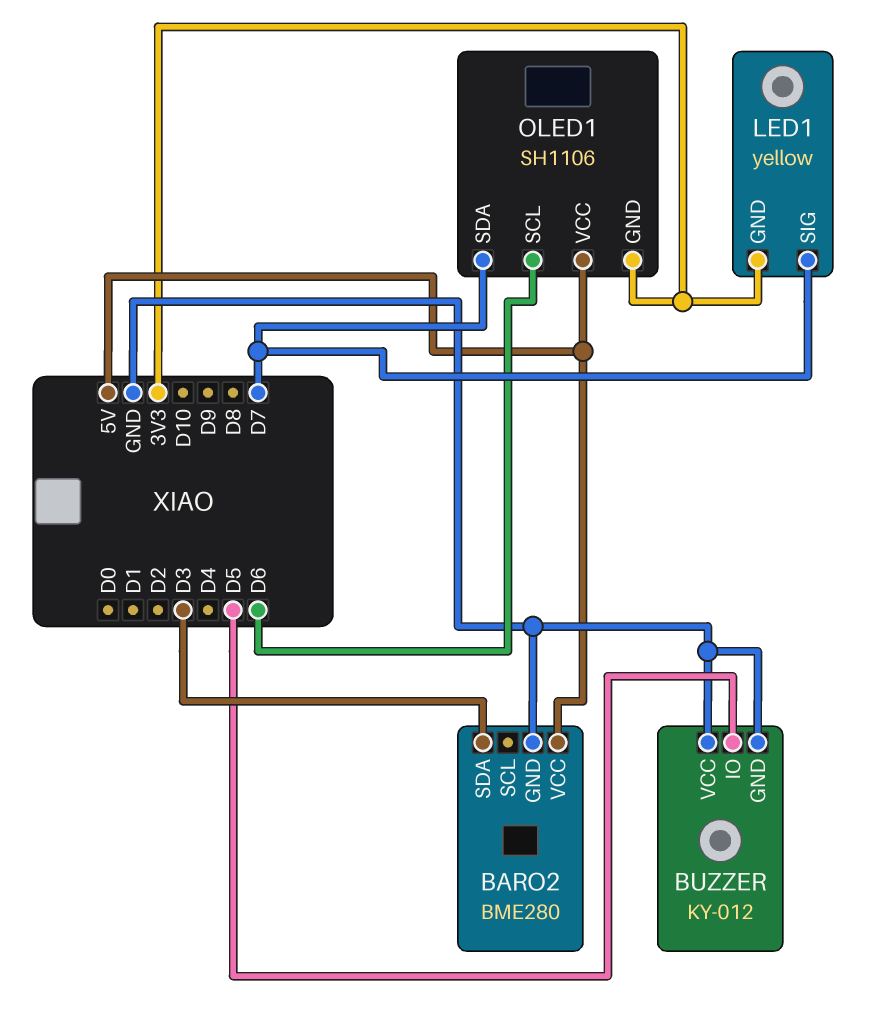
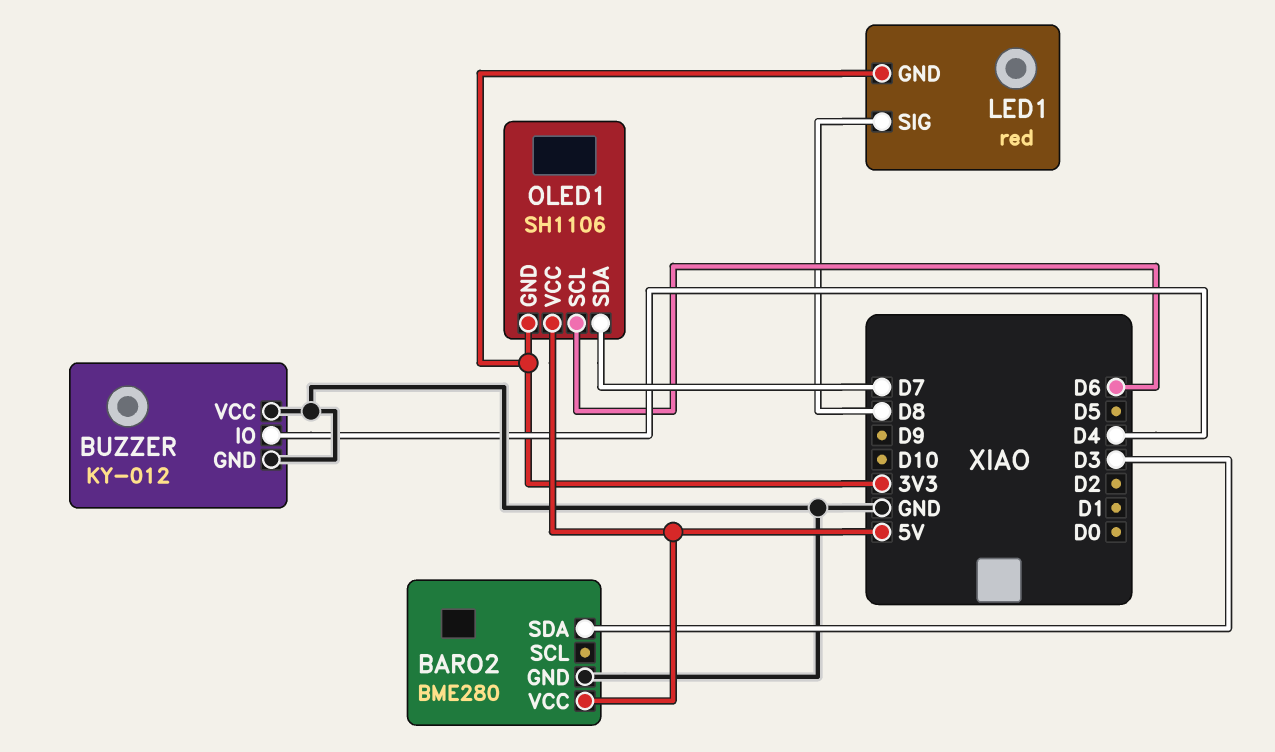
BUZZER pin IO: D5 -> D4
LED1: yellow -> red
LED1 pin SIG: D7 -> D8

